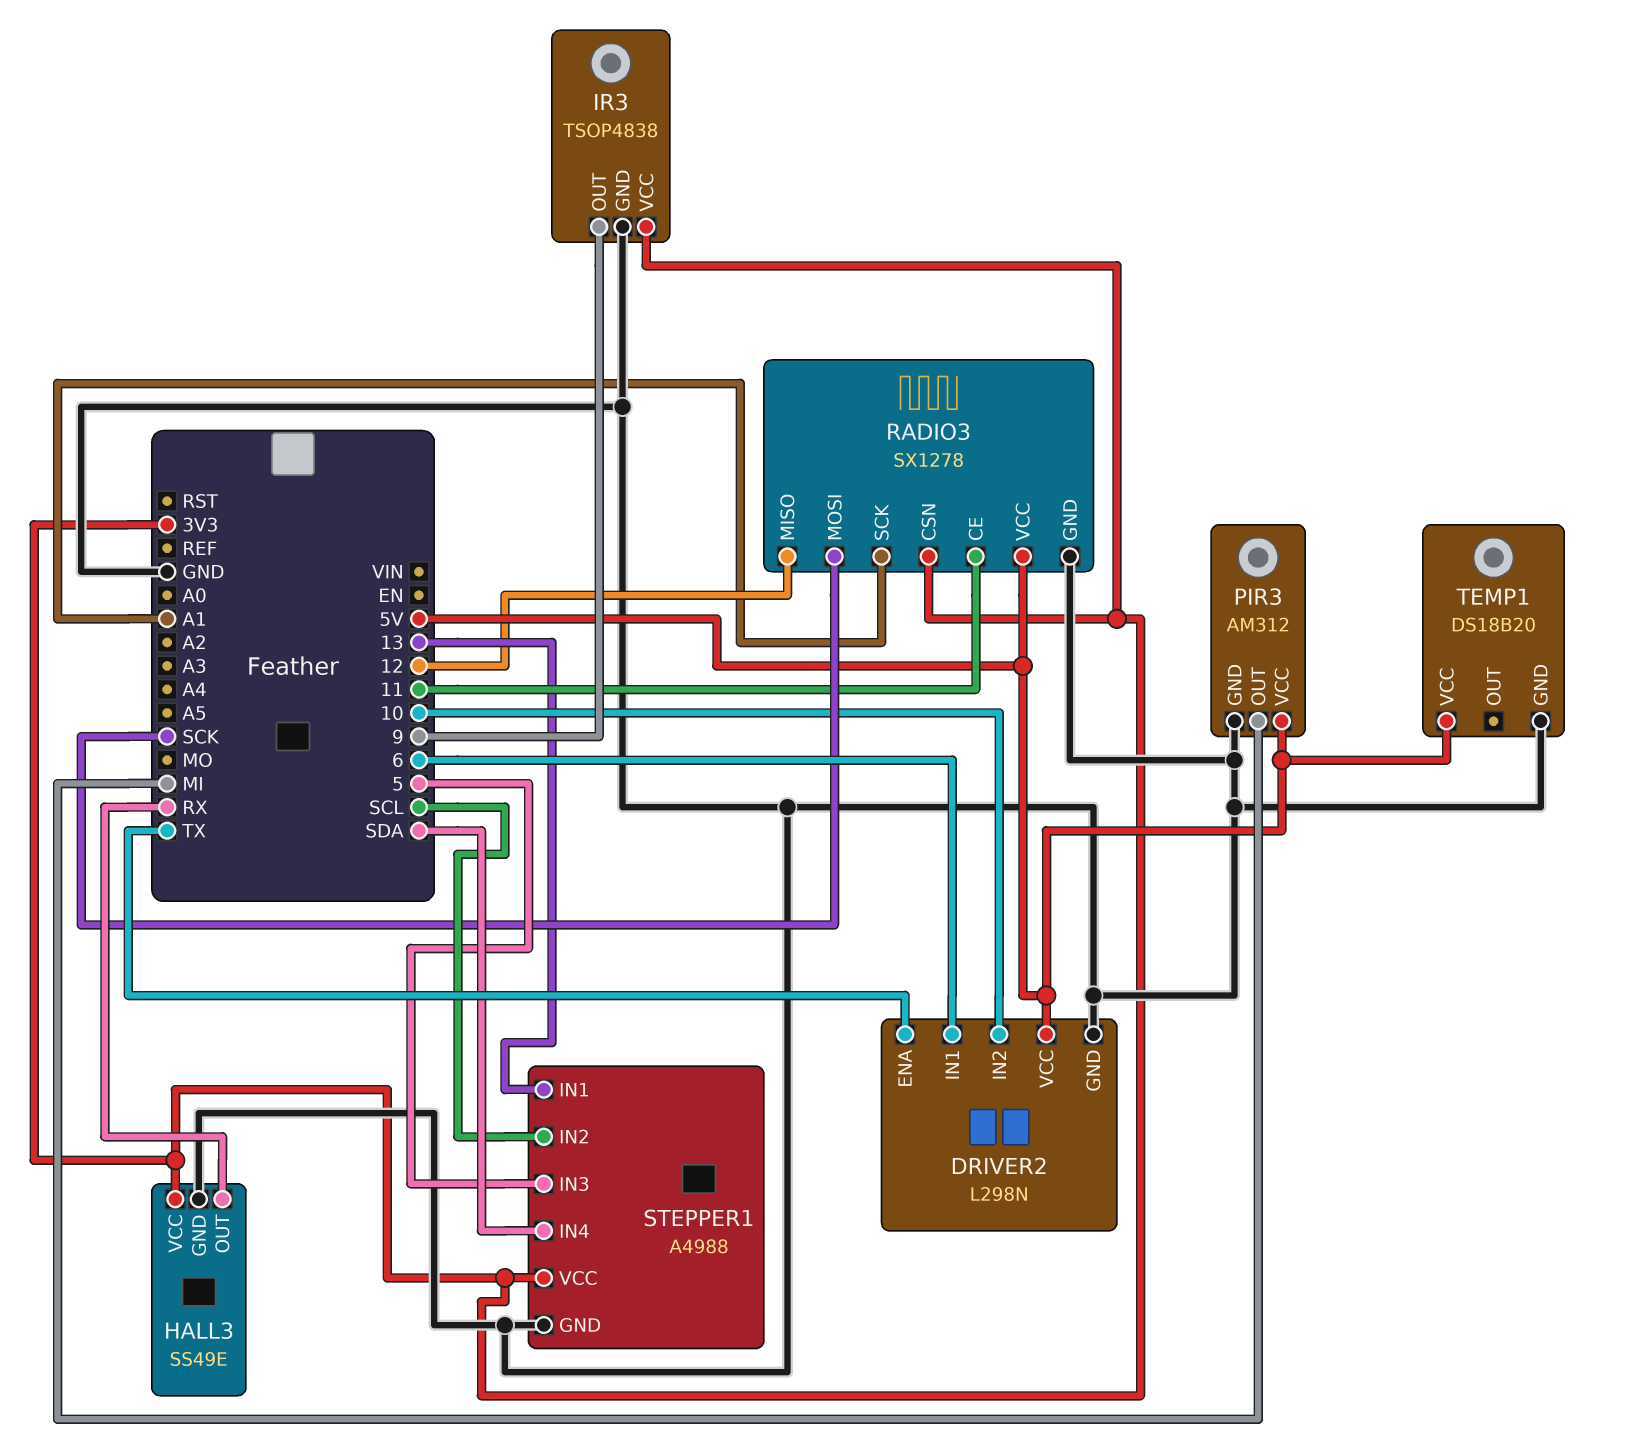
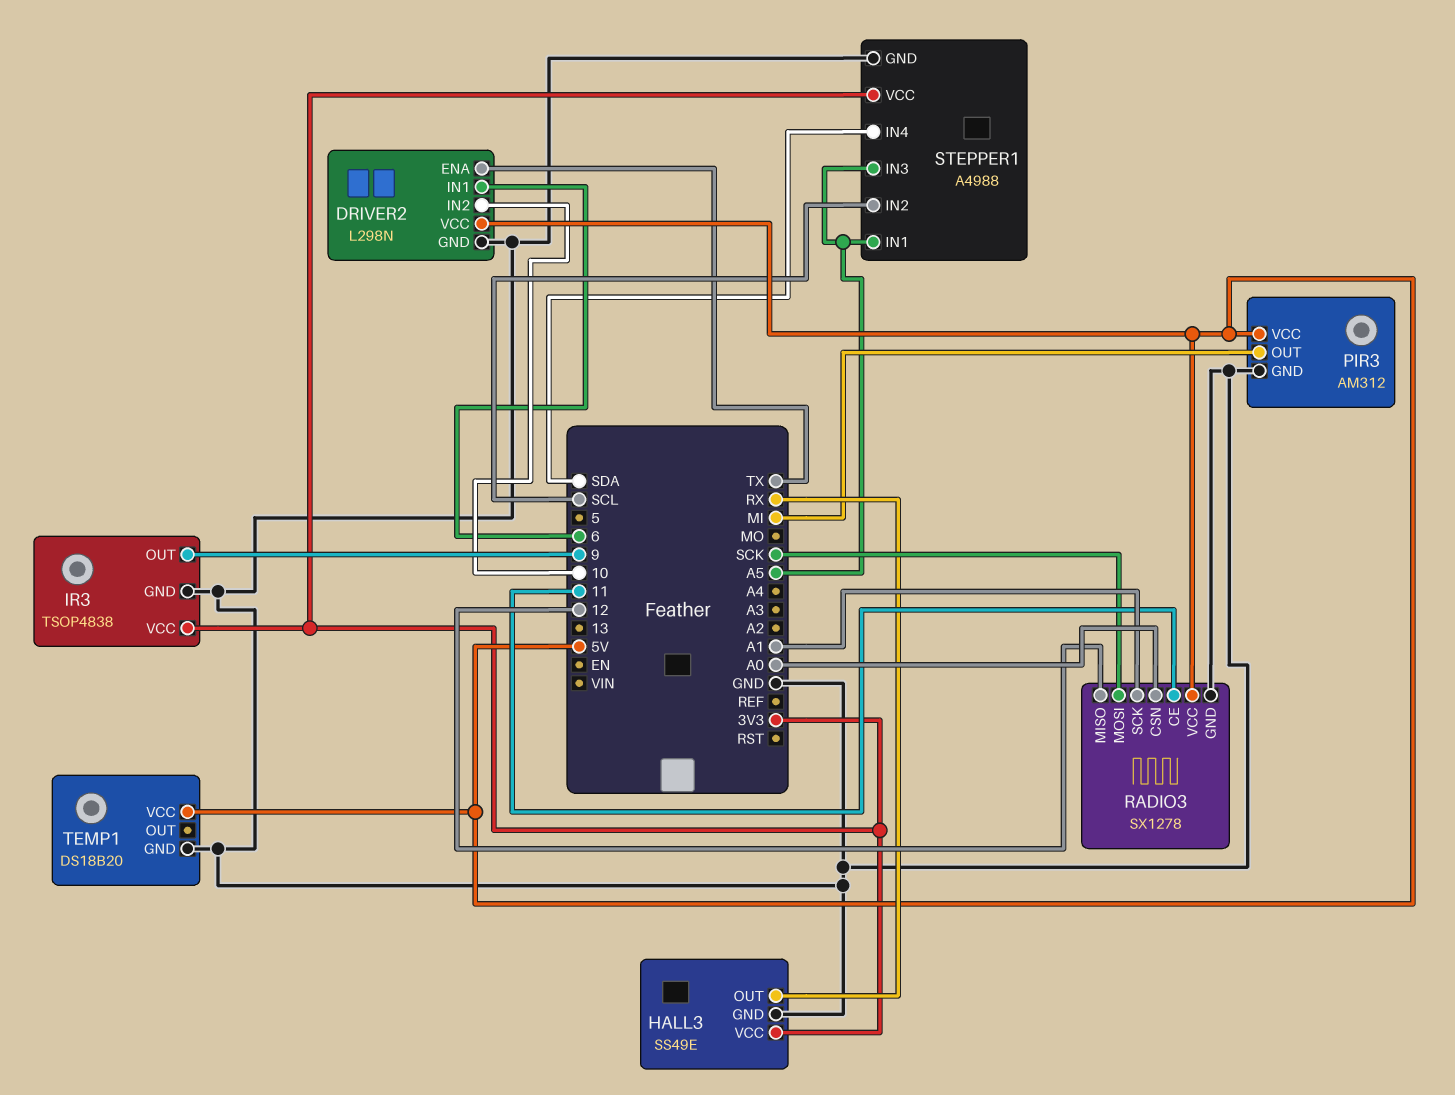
RADIO3 pin CSN: 3V3 -> A0
STEPPER1 pin IN1: 13 -> A5
STEPPER1 pin IN3: 5 -> A5

